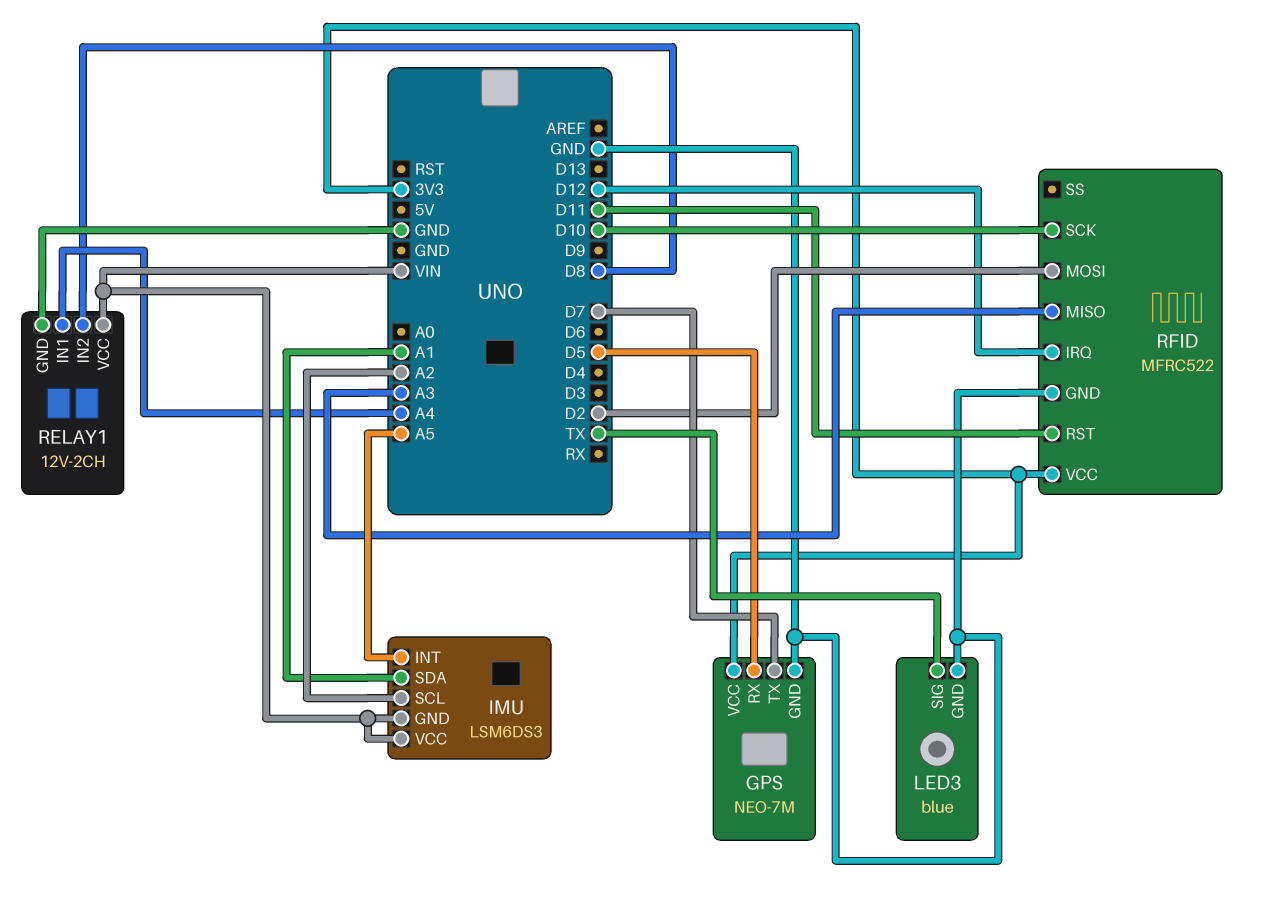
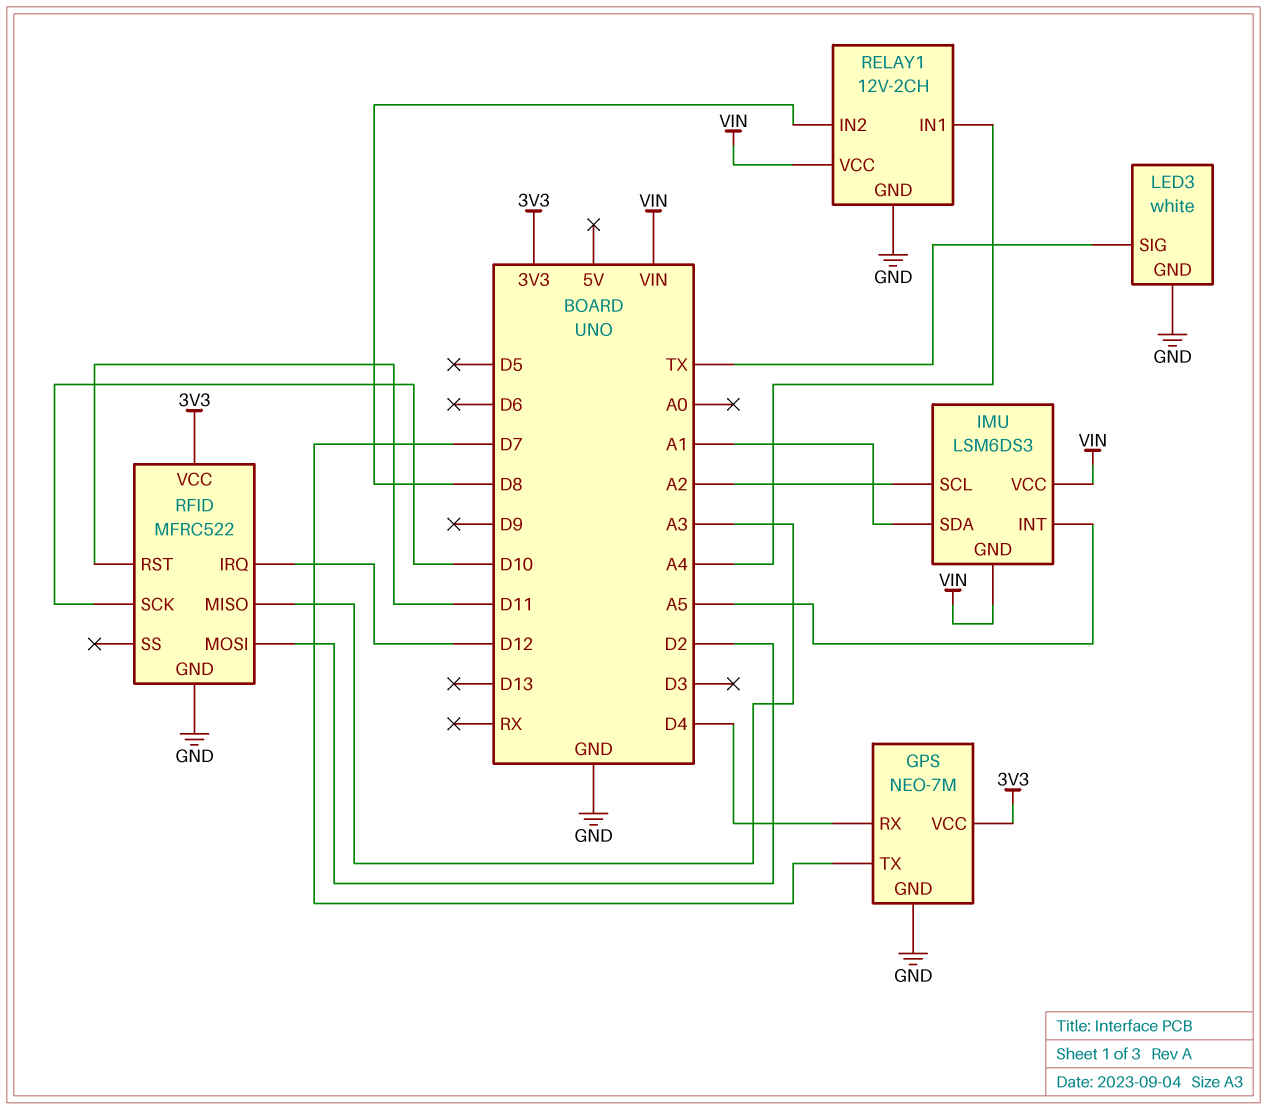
GPS pin RX: D5 -> D4
LED3: blue -> white

